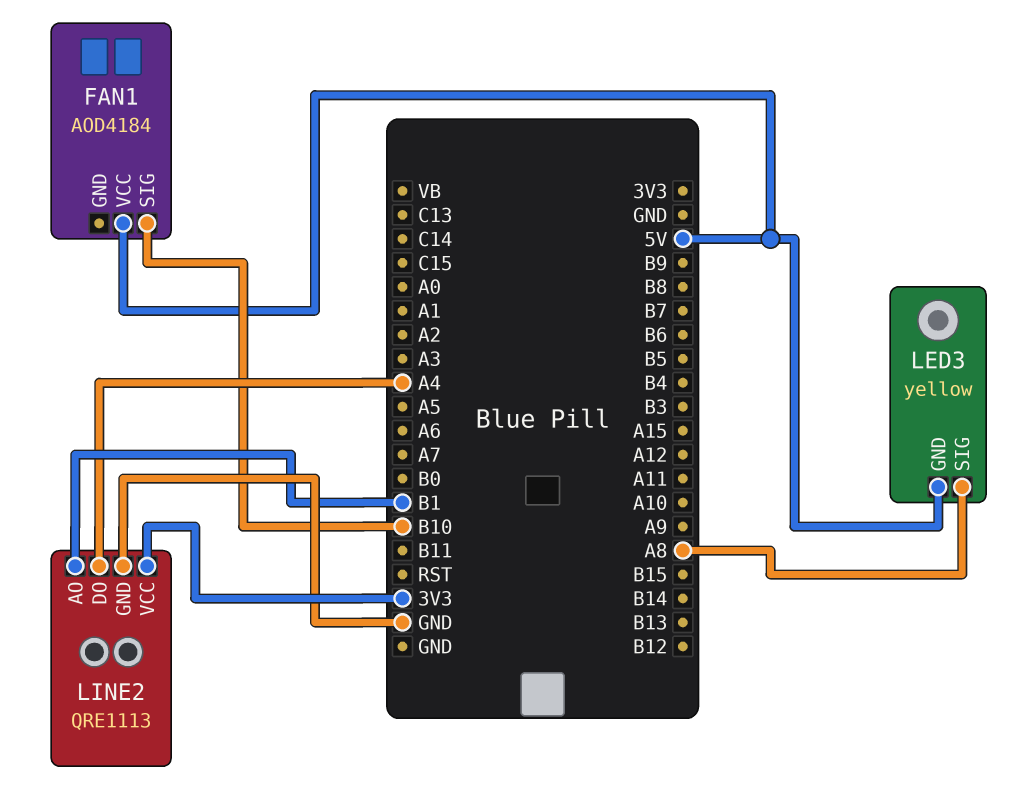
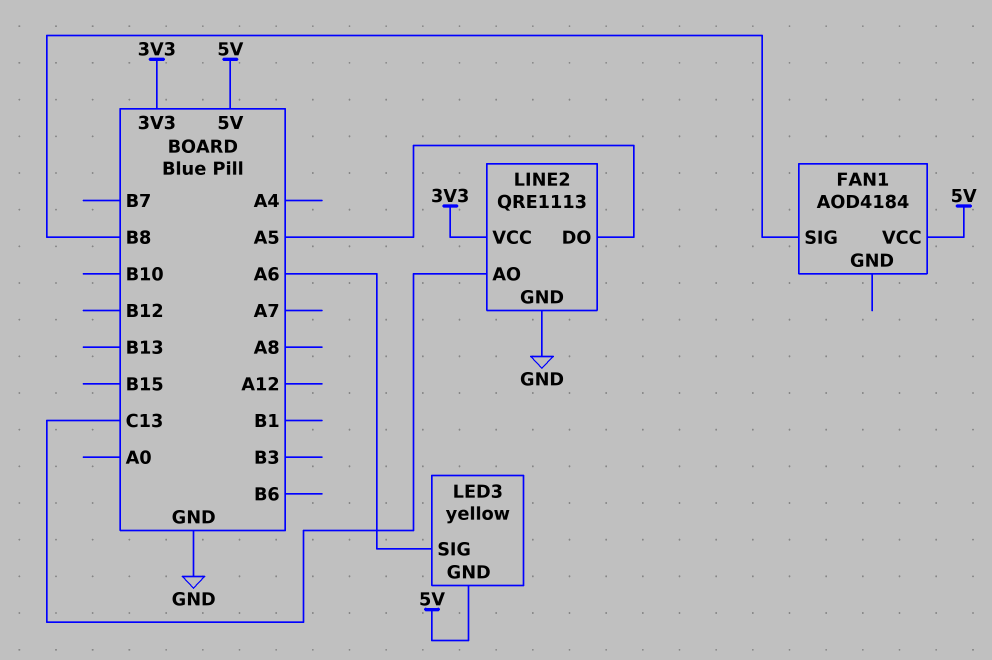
FAN1 pin SIG: B10 -> B8
LED3 pin SIG: A8 -> A6
LINE2 pin AO: B1 -> C13
LINE2 pin DO: A4 -> A5

